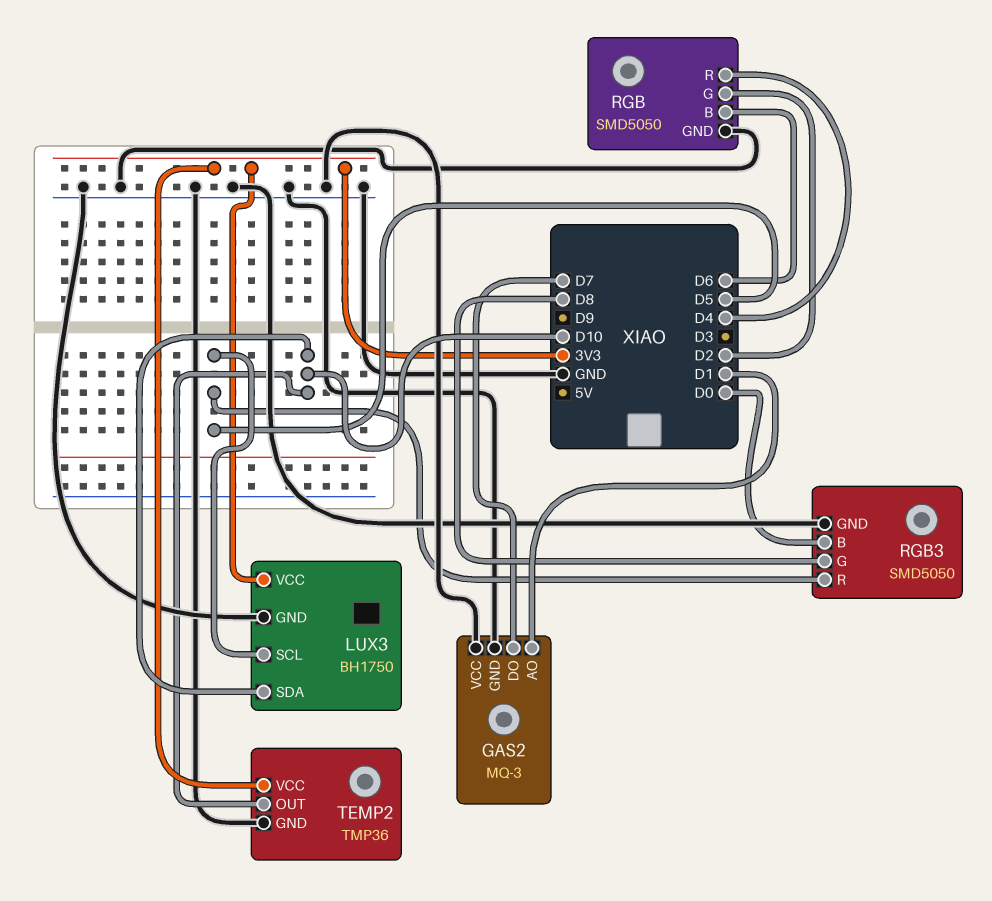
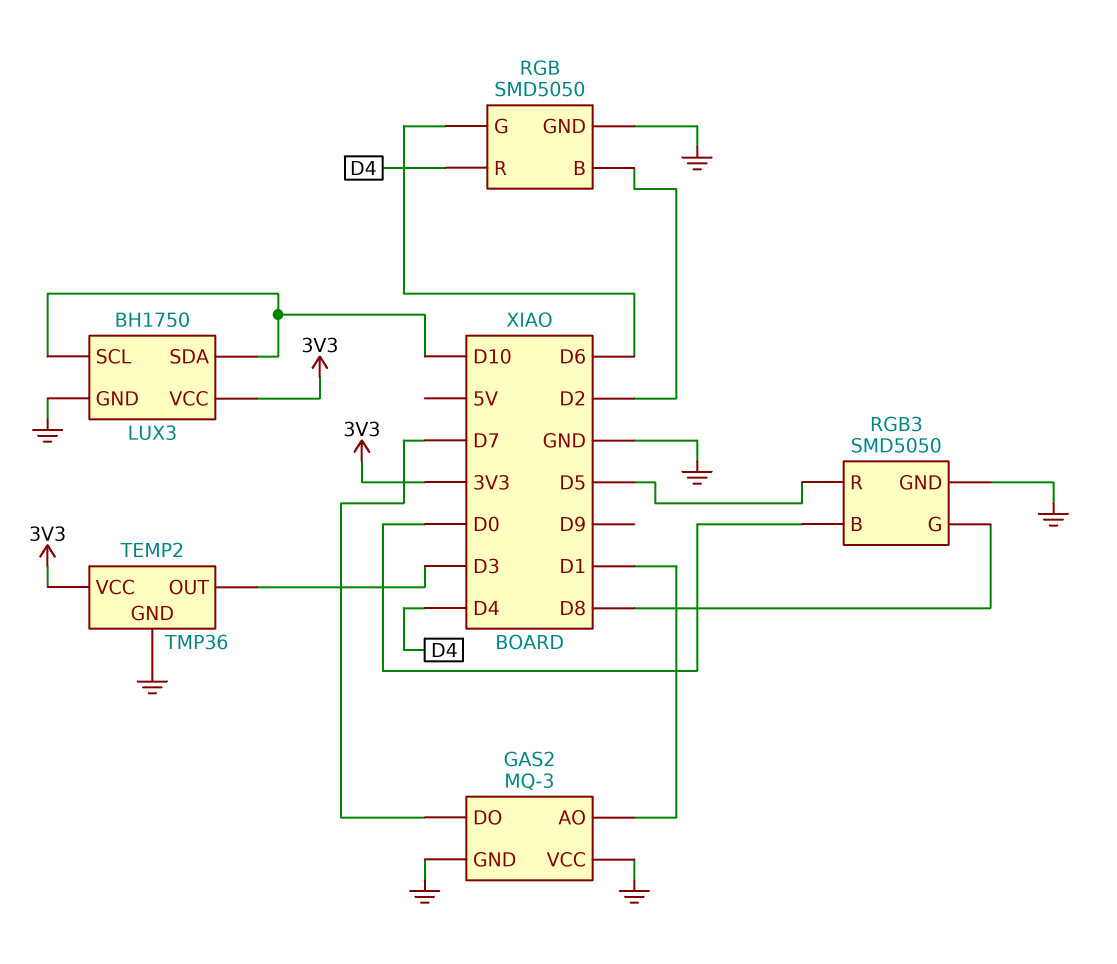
LUX3 pin SCL: D5 -> D10
RGB pin B: D6 -> D2
RGB pin G: D2 -> D6
TEMP2 pin OUT: D10 -> D3

